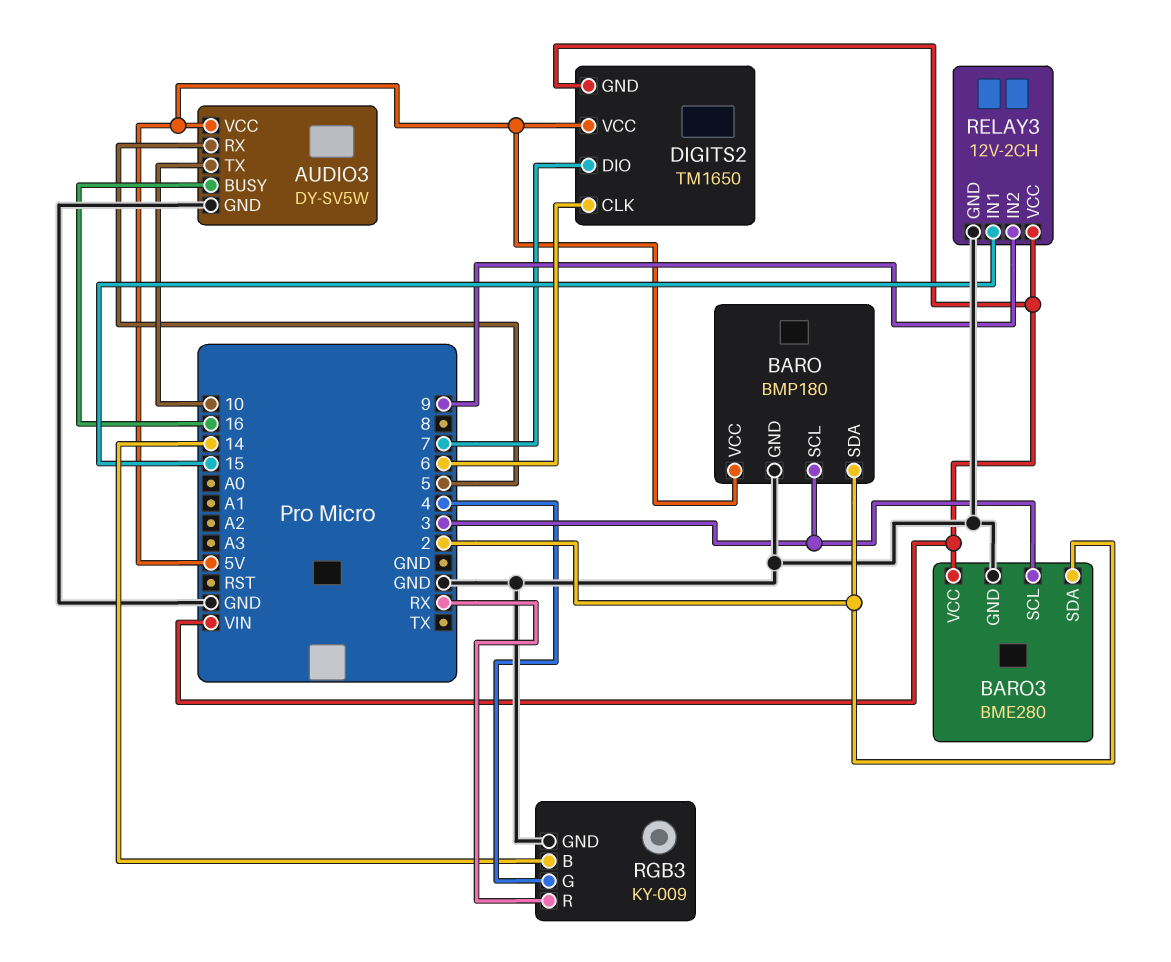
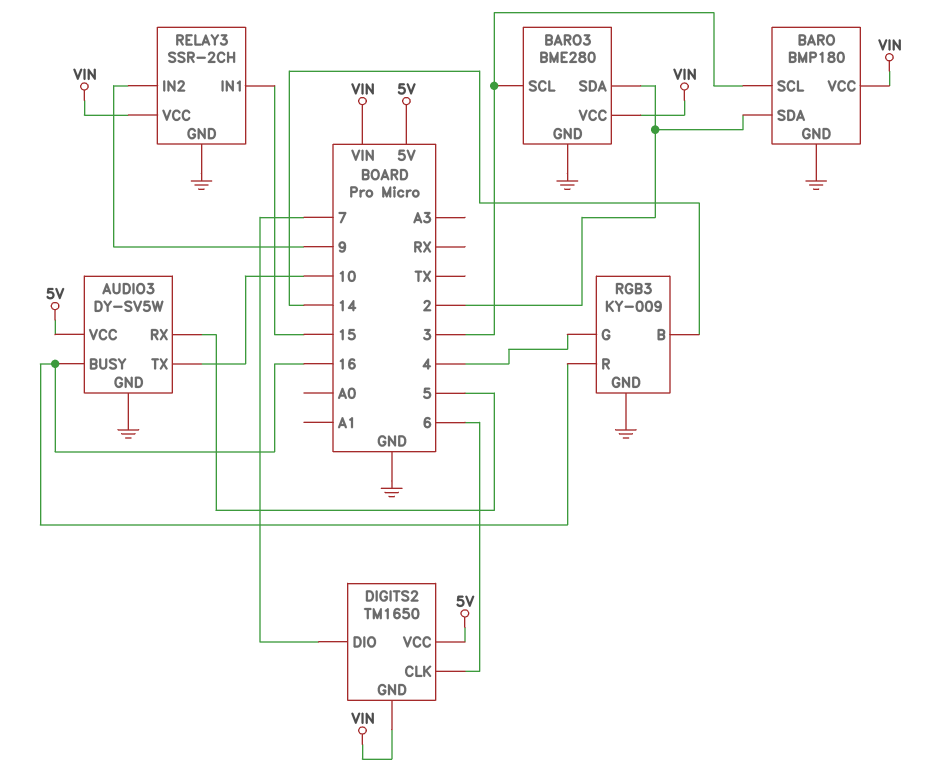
BARO pin VCC: 5V -> VIN
RELAY3: 12V-2CH -> SSR-2CH
RGB3 pin R: RX -> 16

